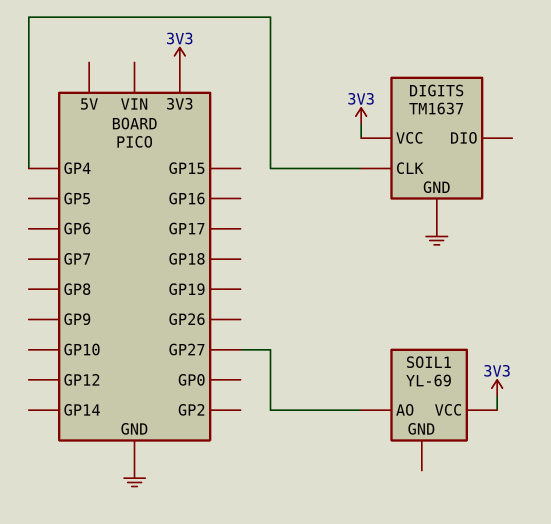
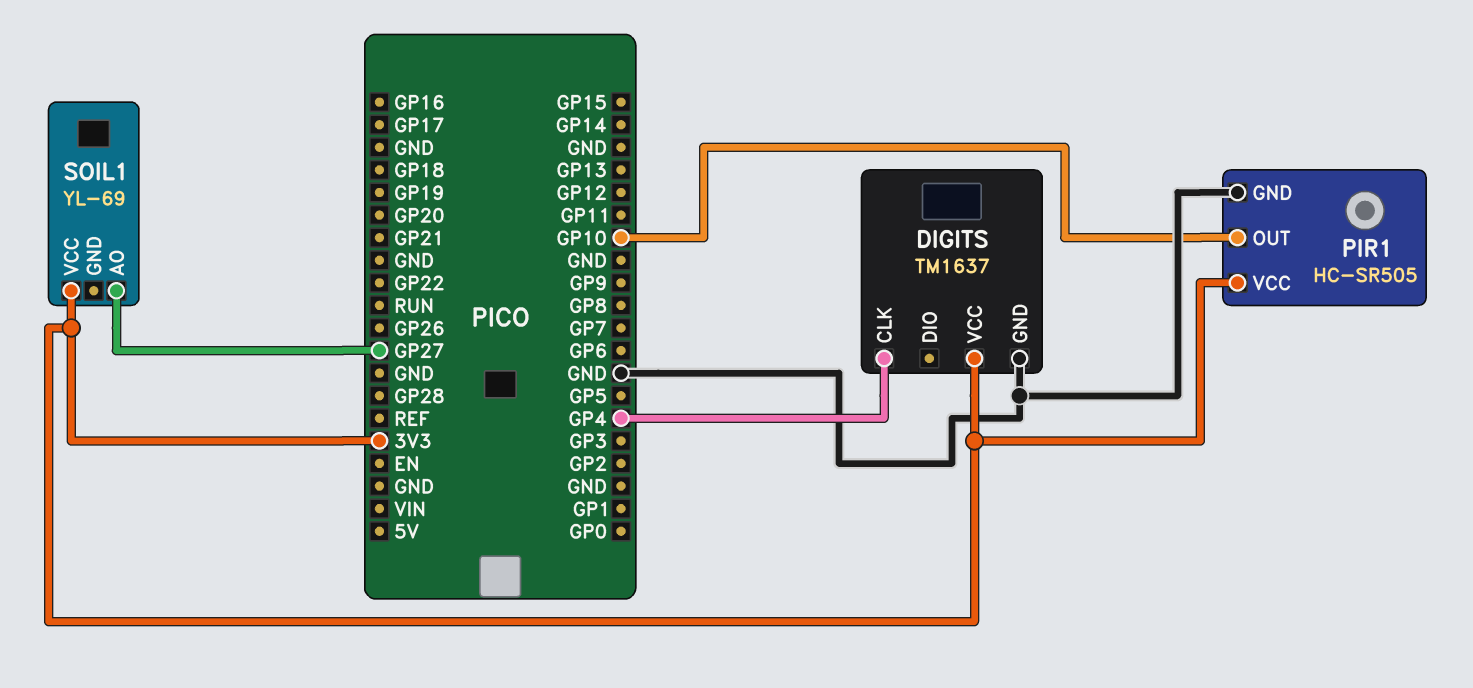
PIR1: none -> HC-SR505
PIR1 pin GND: none -> GND
PIR1 pin OUT: none -> GP10
PIR1 pin VCC: none -> 3V3

